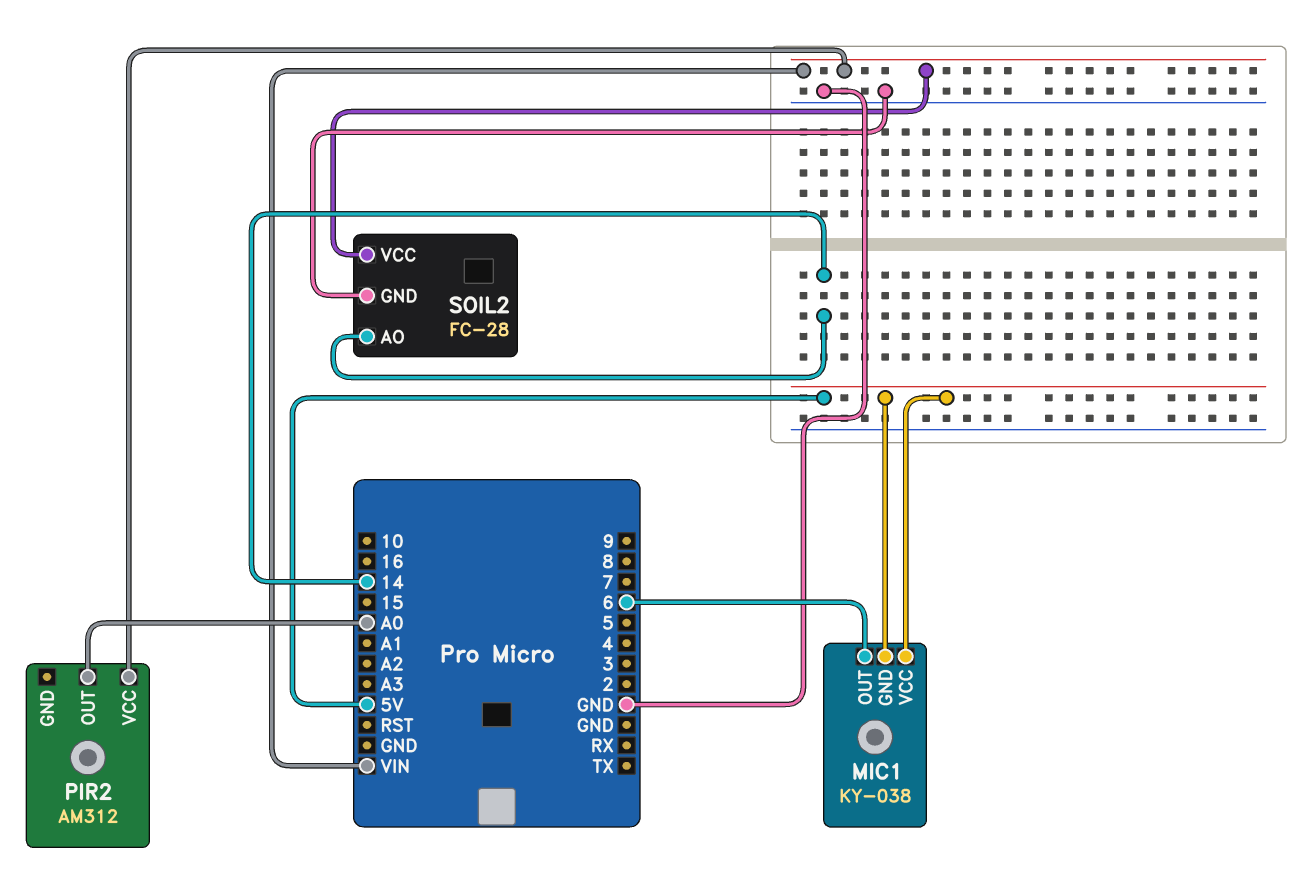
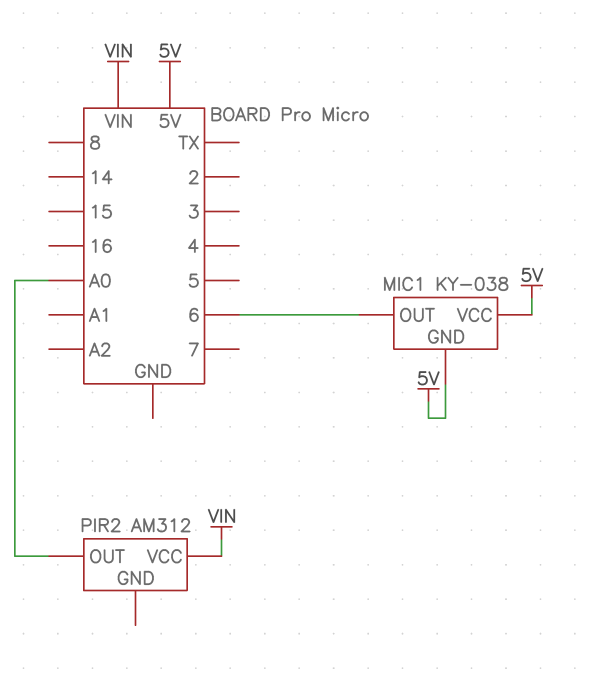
SOIL2: FC-28 -> none
SOIL2 pin AO: 14 -> none
SOIL2 pin GND: GND -> none
SOIL2 pin VCC: VIN -> none

